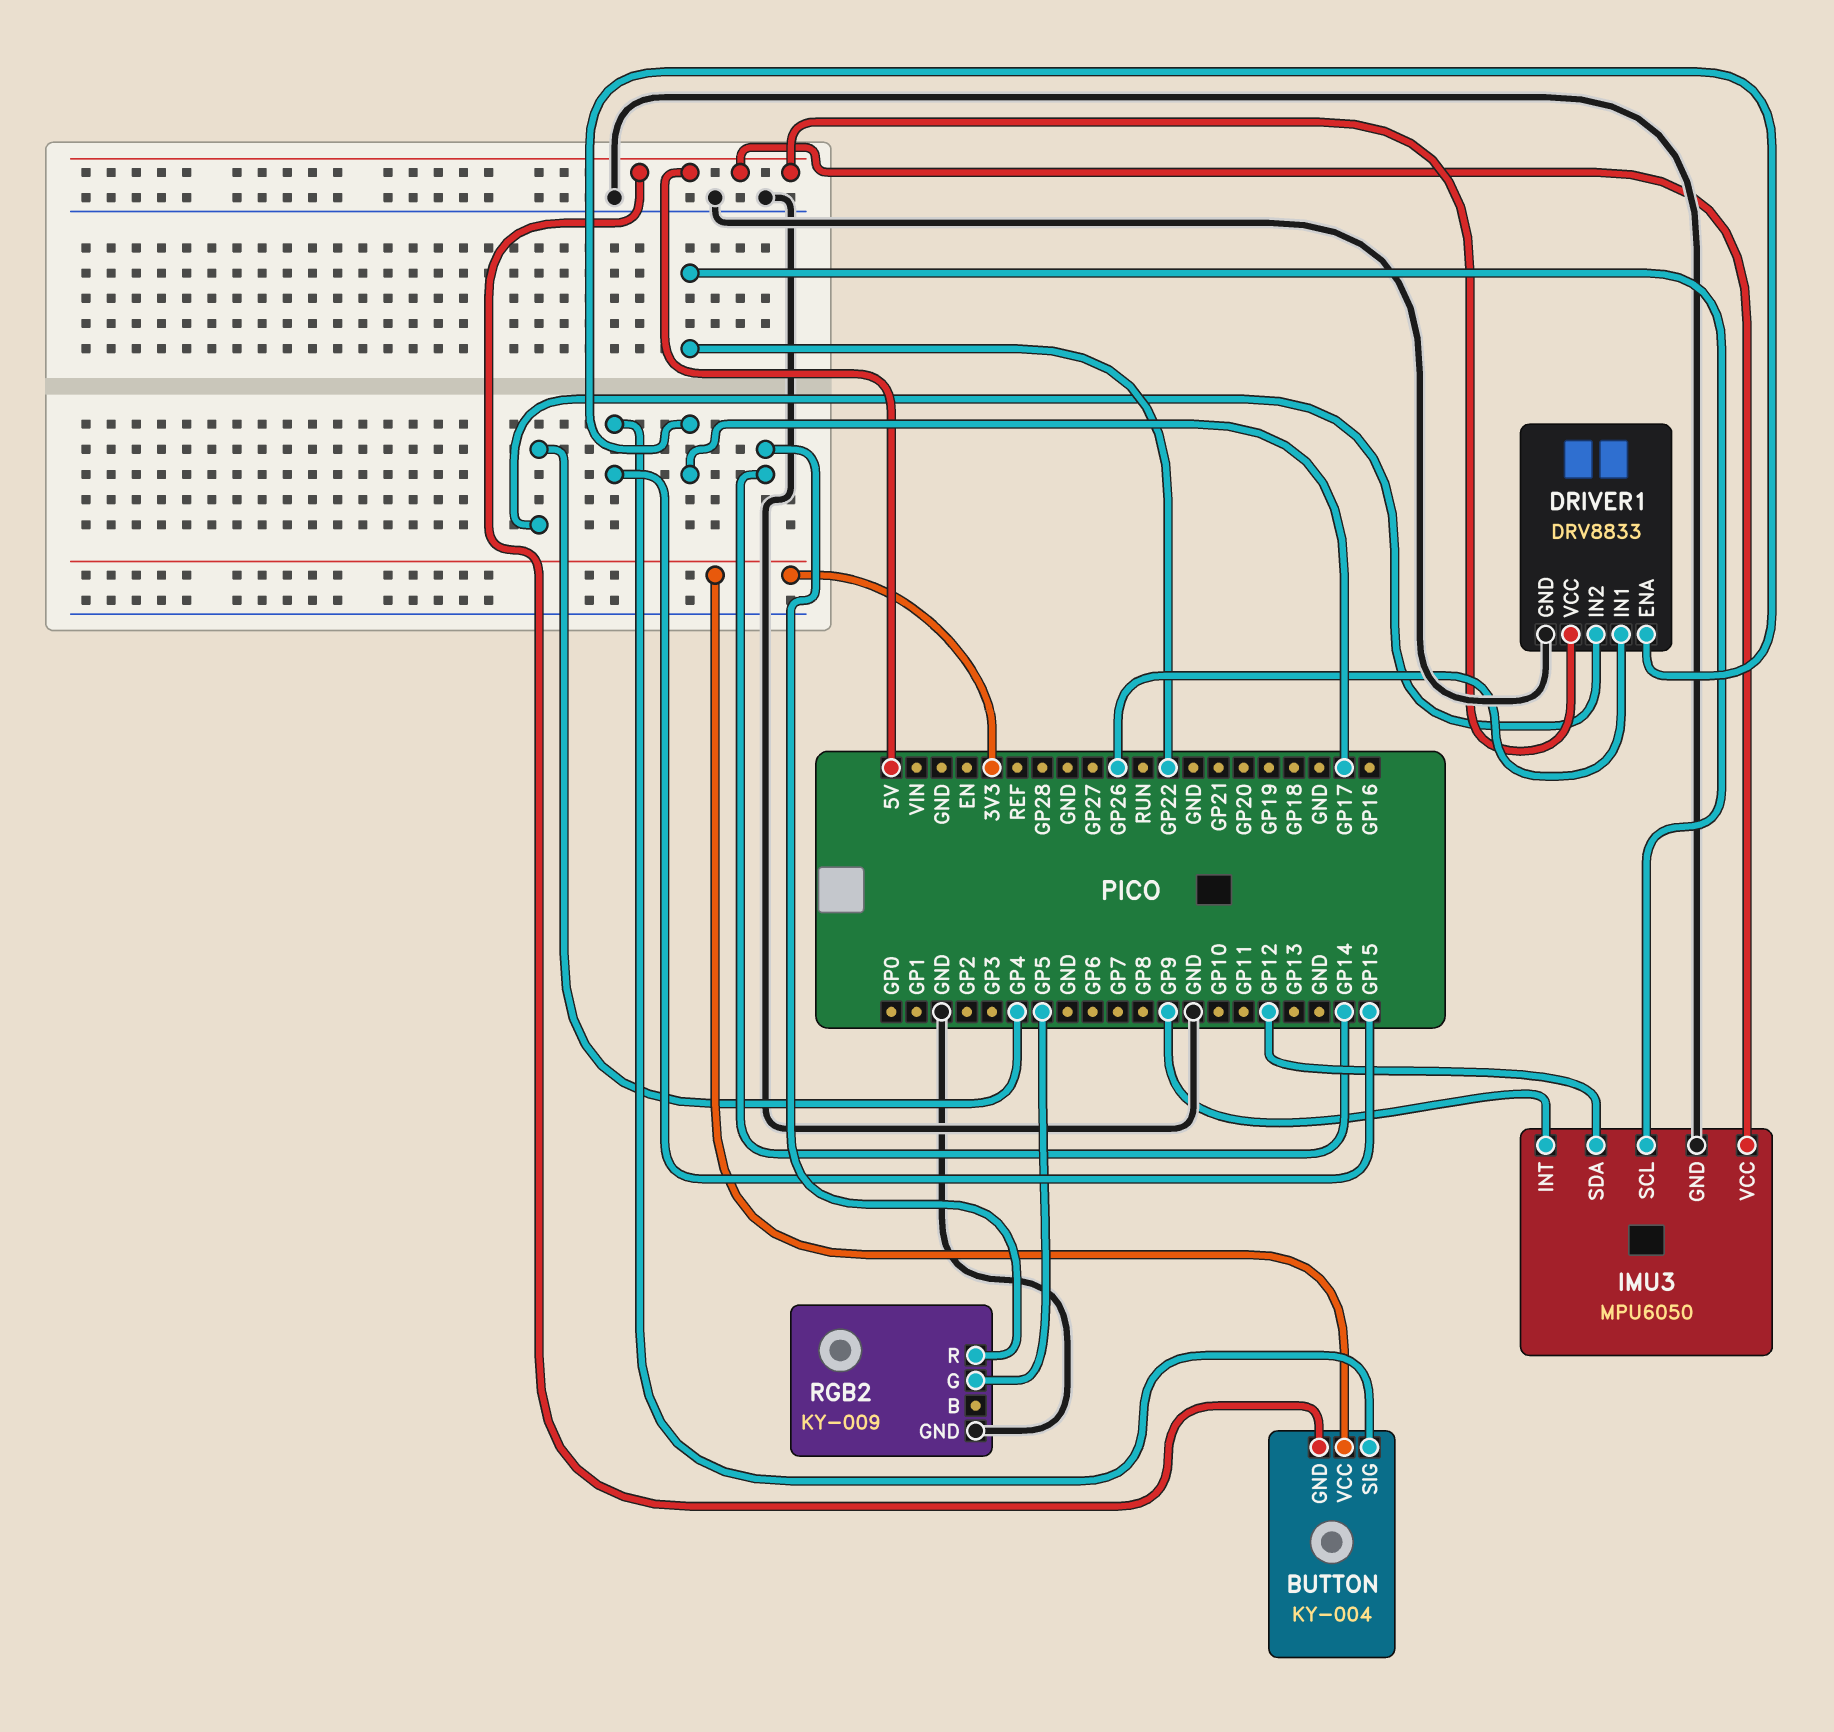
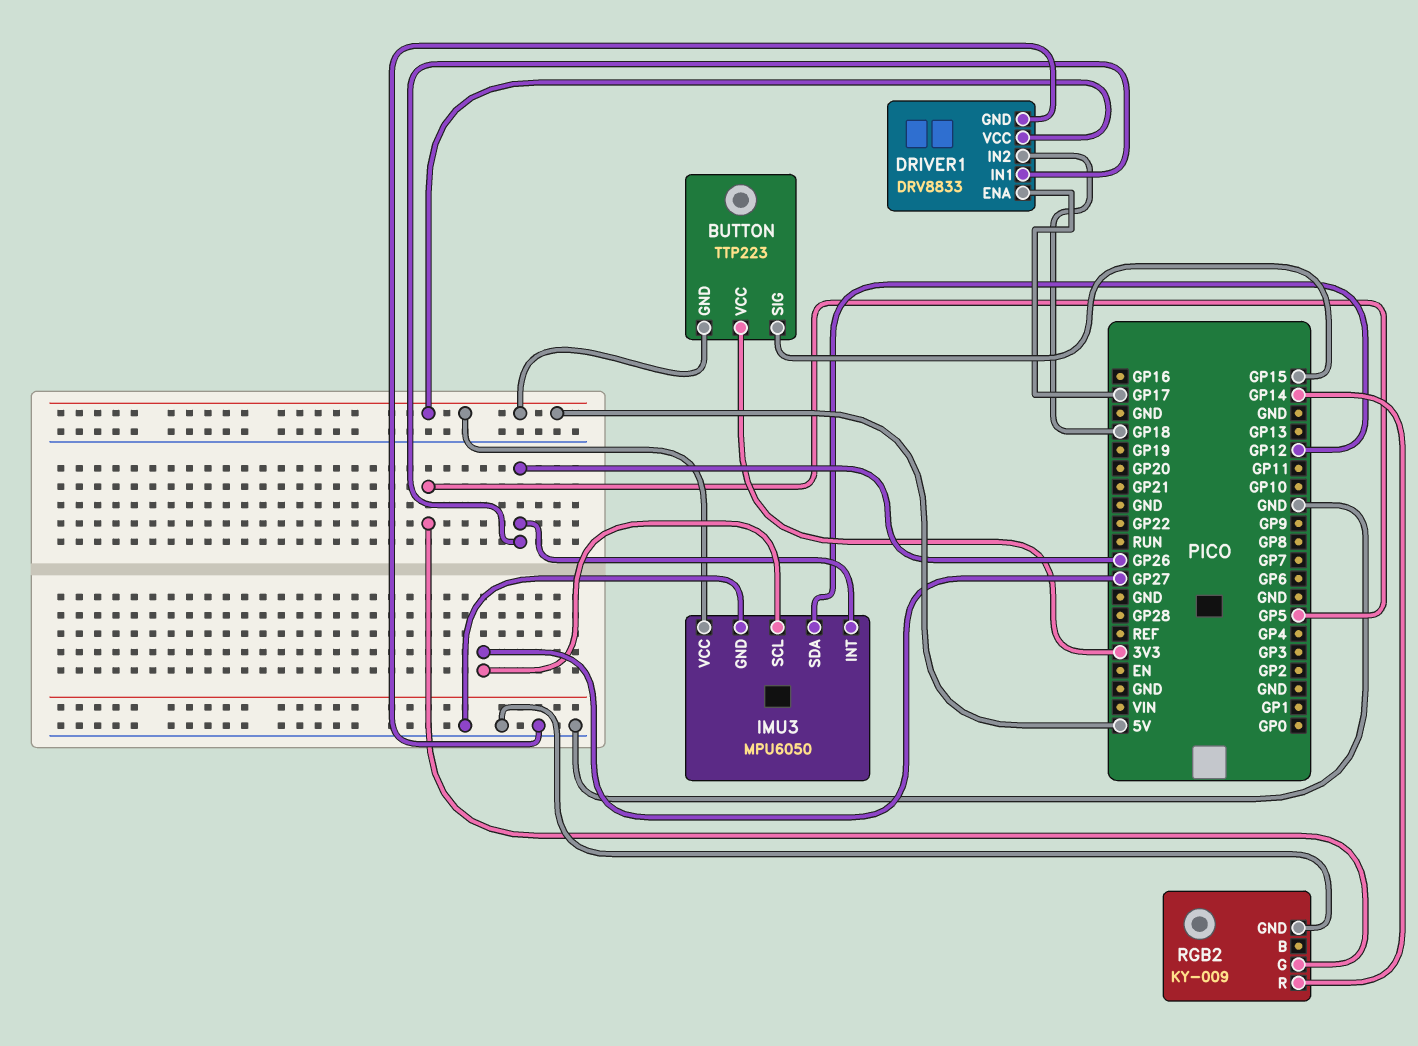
BUTTON: KY-004 -> TTP223
DRIVER1 pin IN2: GP4 -> GP18
IMU3 pin INT: GP9 -> GP26
IMU3 pin SCL: GP22 -> GP27

